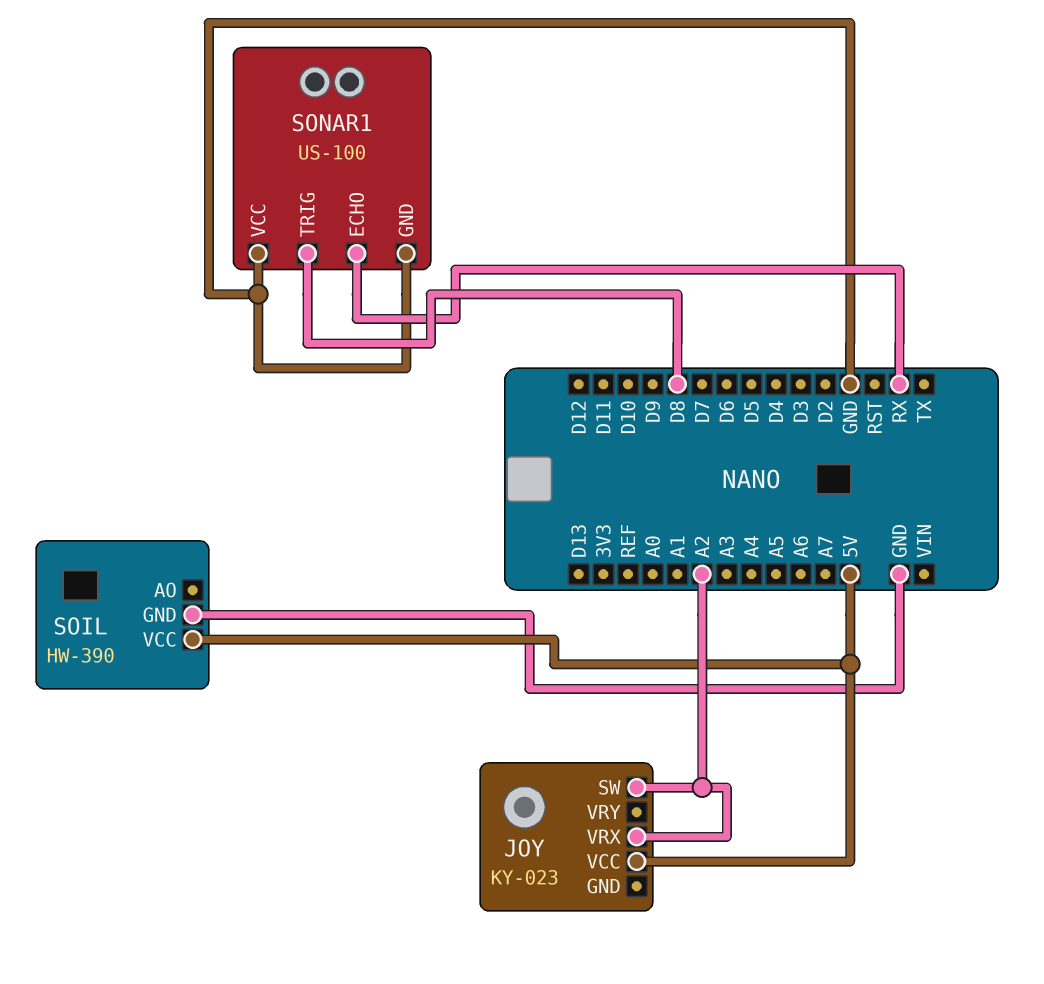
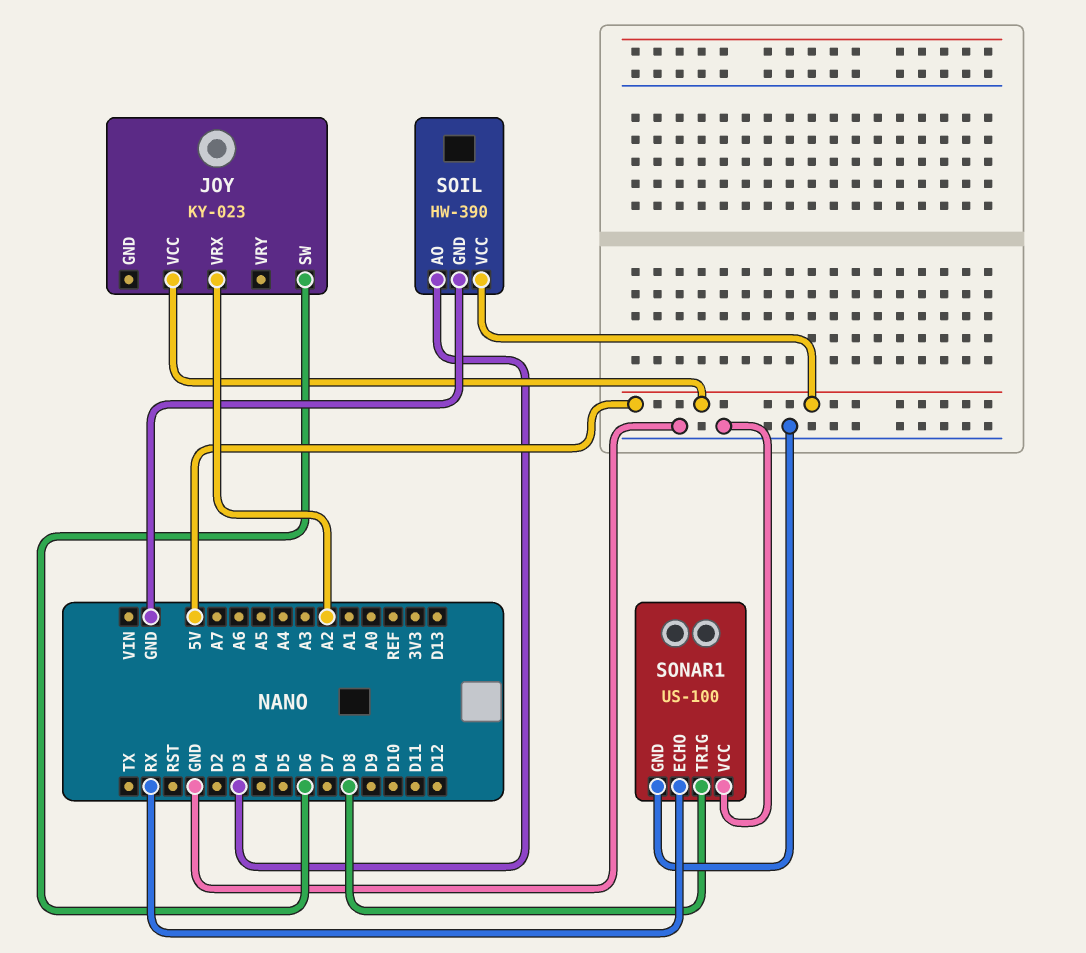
JOY pin SW: A2 -> D6
SOIL pin AO: none -> D3

